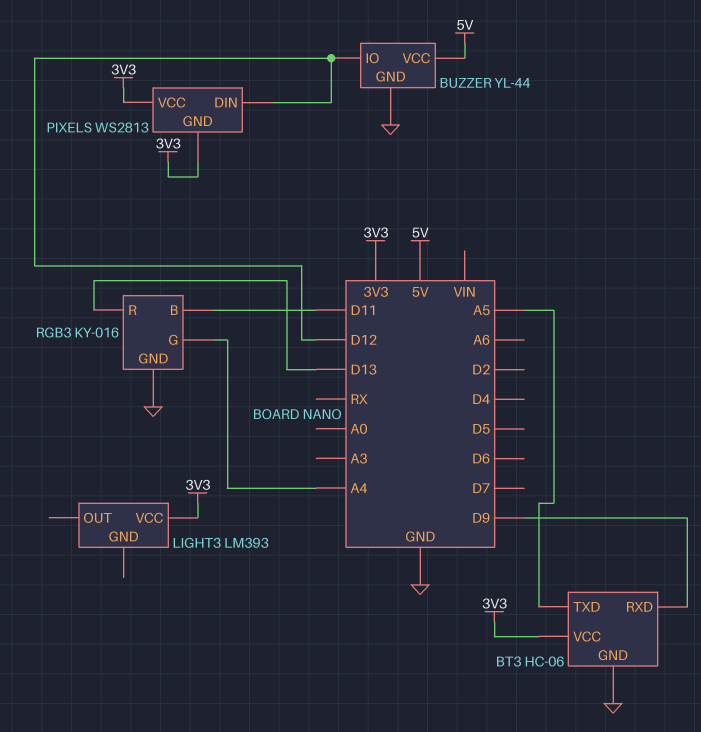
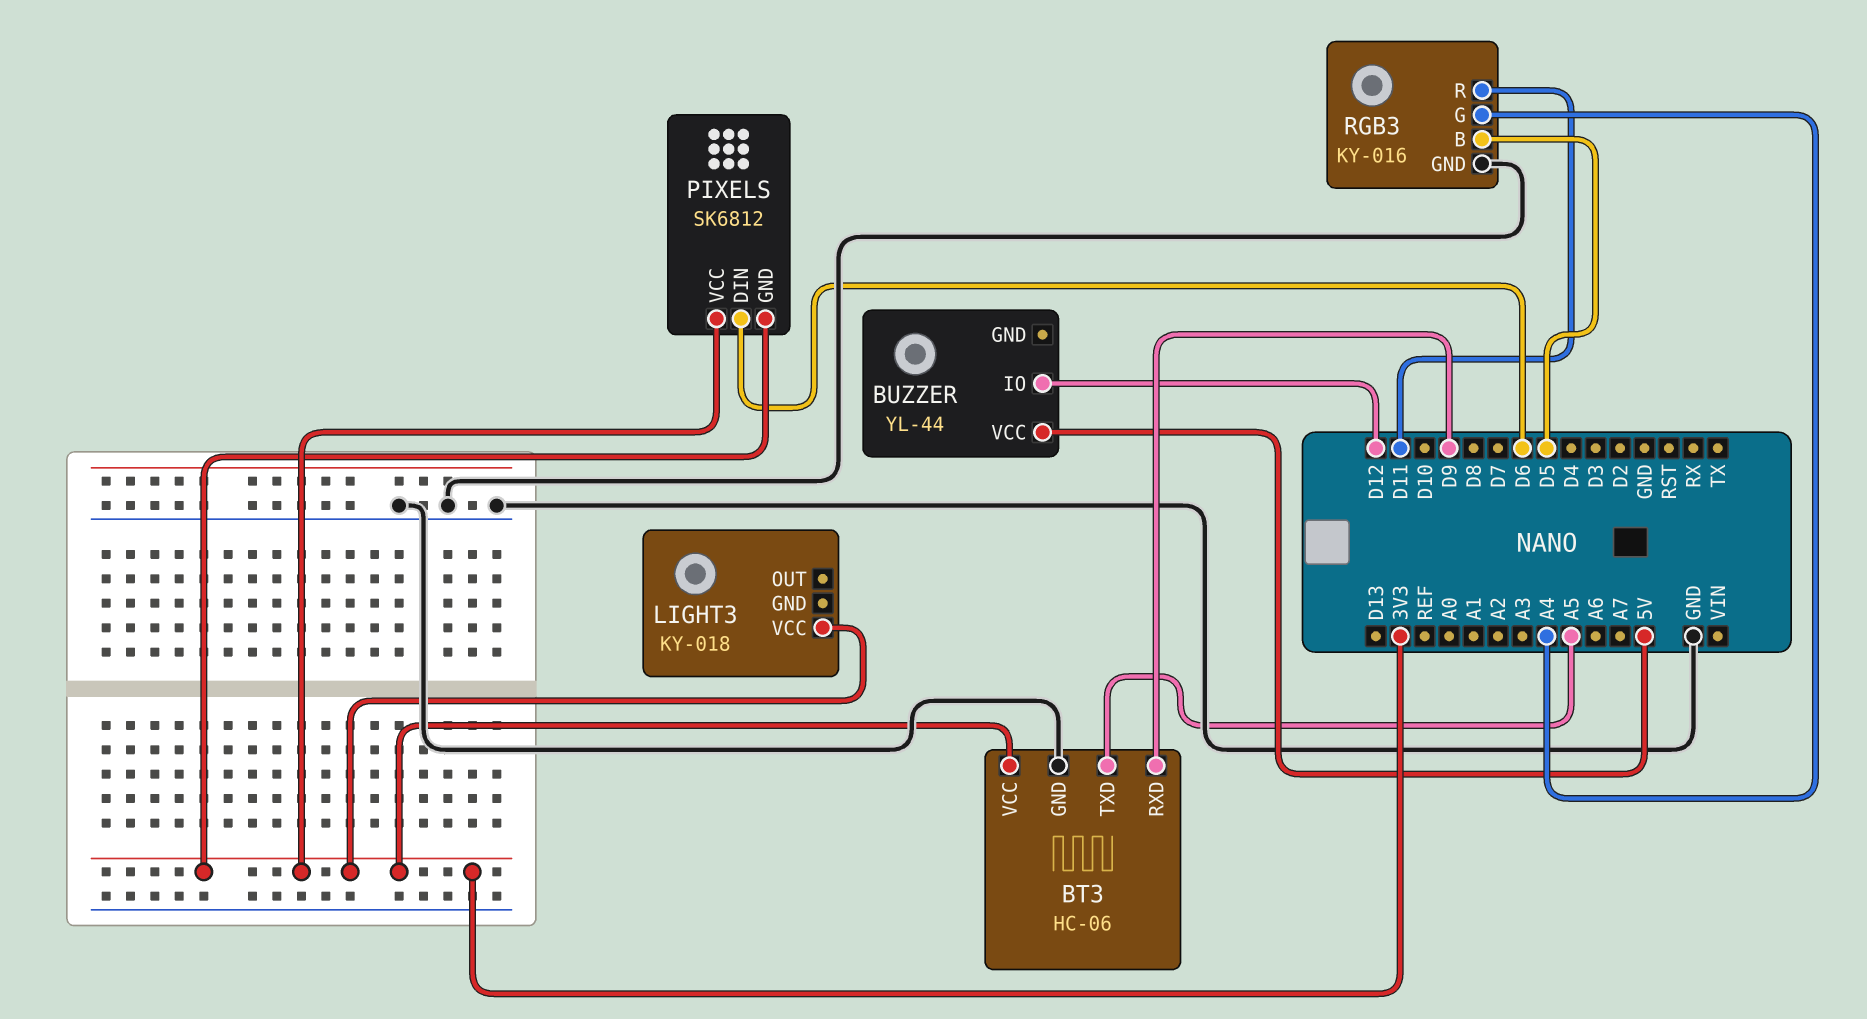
BUZZER pin GND: GND -> none
LIGHT3: LM393 -> KY-018
PIXELS: WS2813 -> SK6812
PIXELS pin DIN: D12 -> D6
RGB3 pin B: D11 -> D5
RGB3 pin R: D13 -> D11

